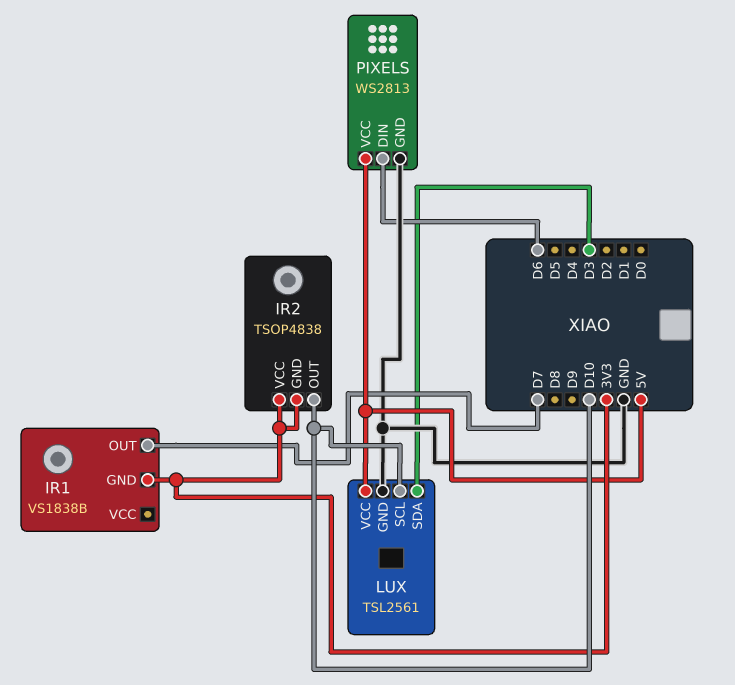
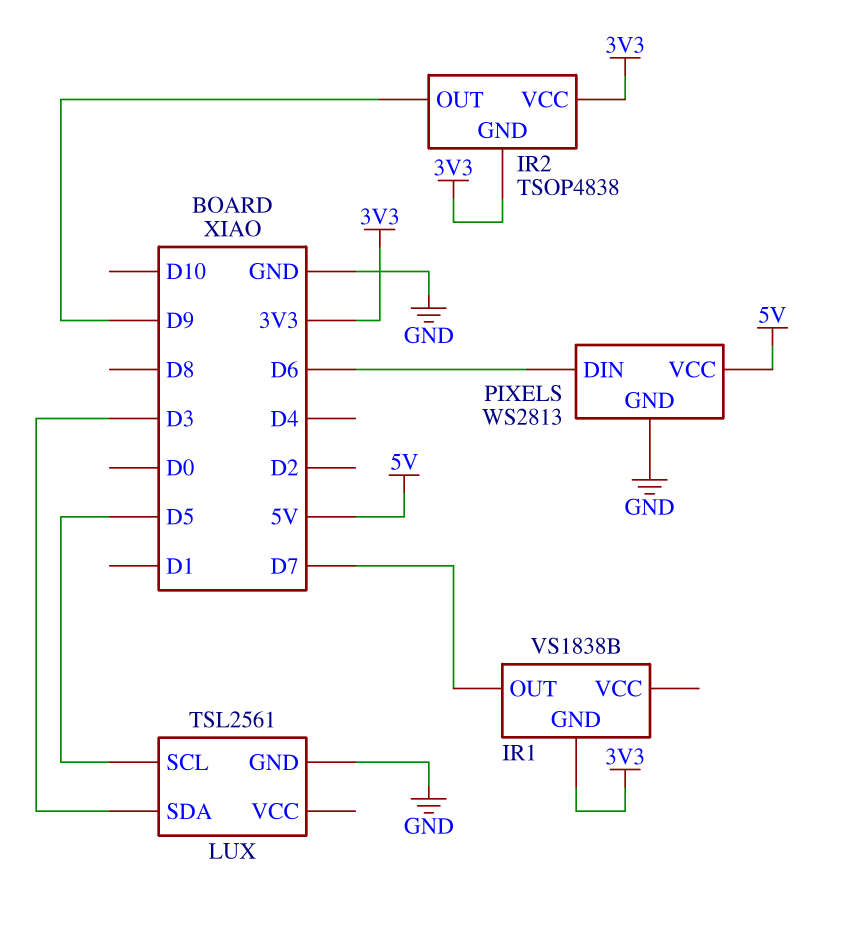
IR2 pin OUT: D10 -> D9
LUX pin SCL: D10 -> D5
LUX pin VCC: 5V -> none

